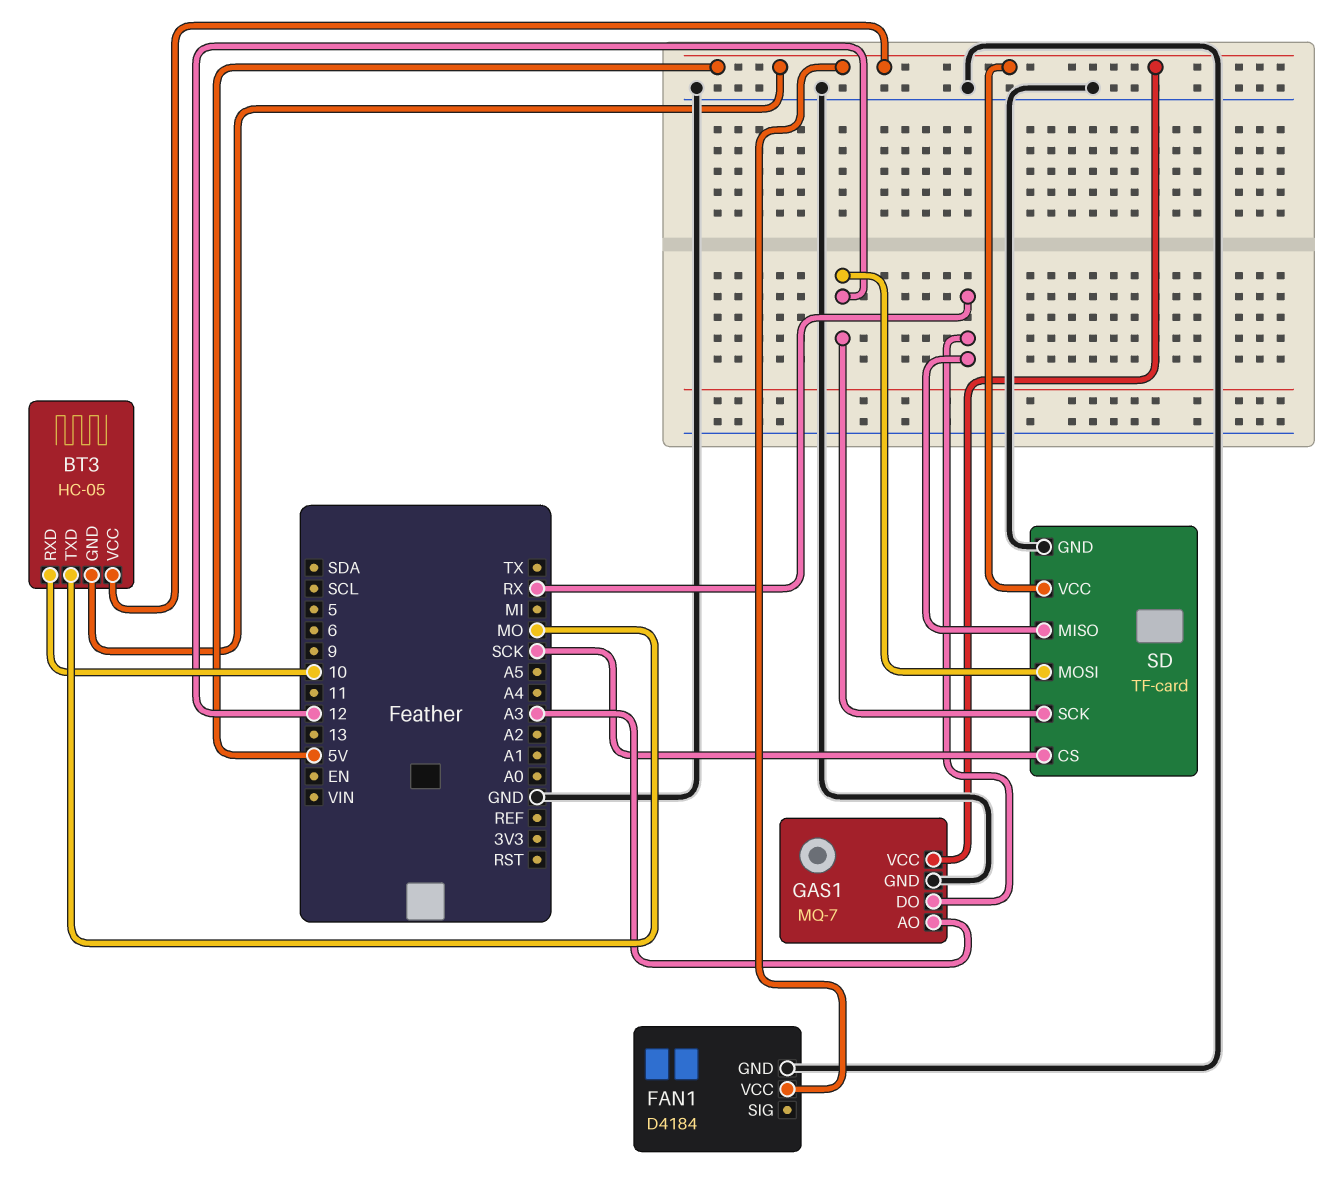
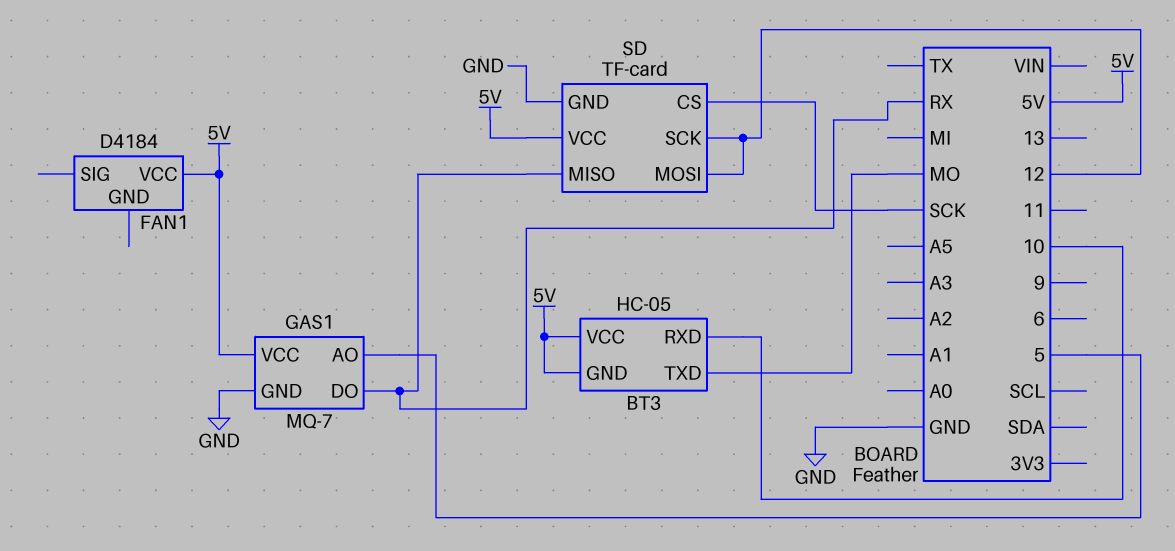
FAN1 pin GND: GND -> none
GAS1 pin AO: A3 -> 5

